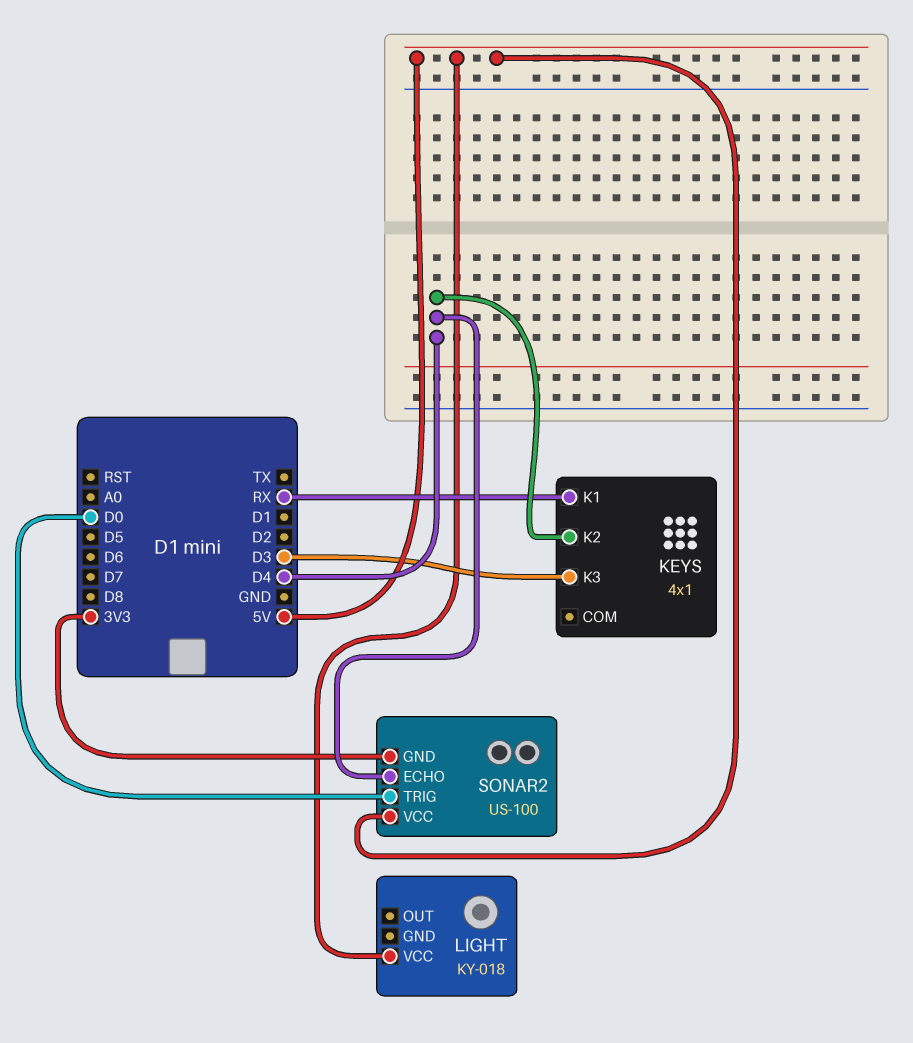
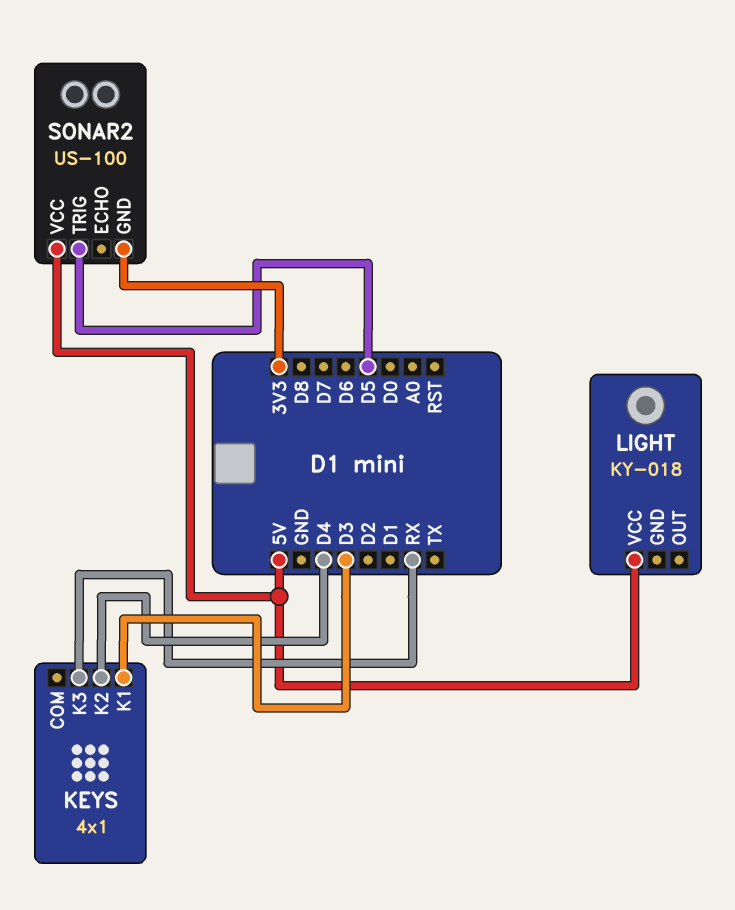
KEYS pin K1: RX -> D3
KEYS pin K3: D3 -> RX
SONAR2 pin ECHO: D4 -> none
SONAR2 pin TRIG: D0 -> D5

